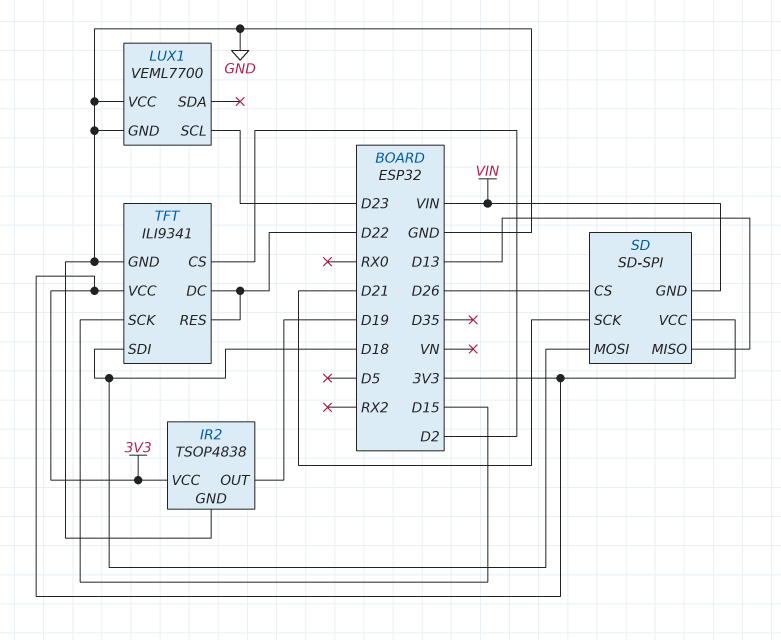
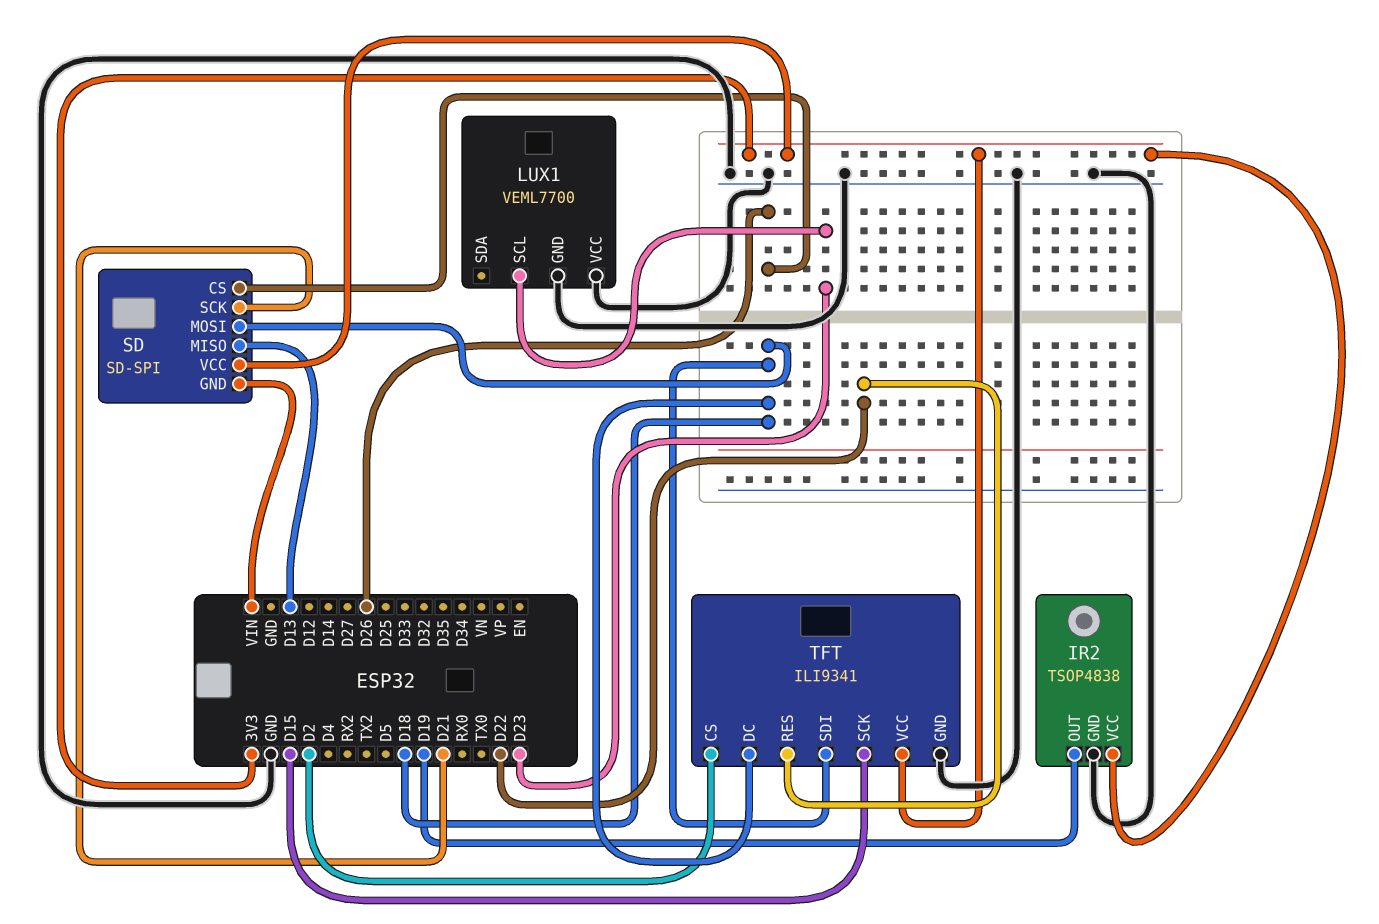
TFT pin DC: D22 -> D18

